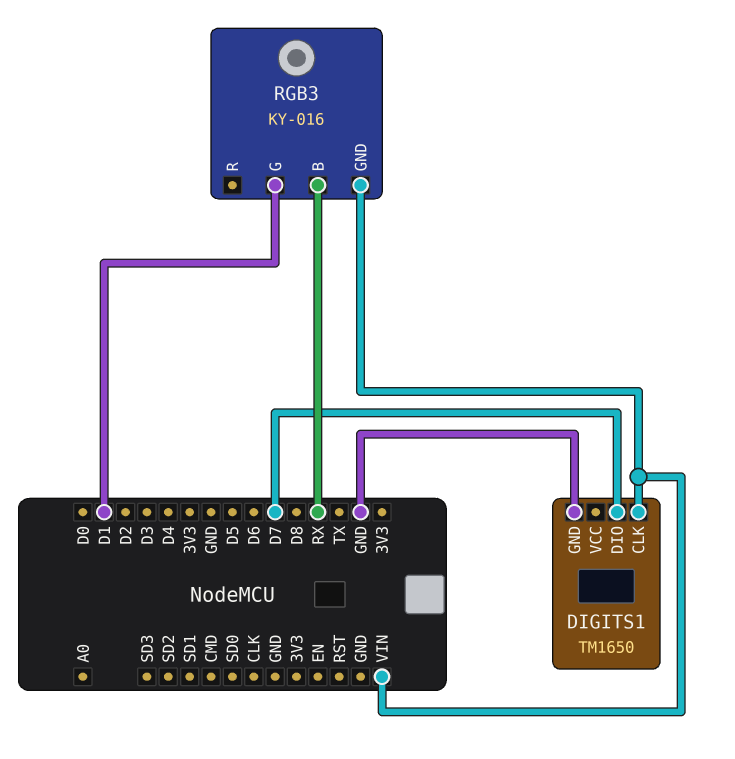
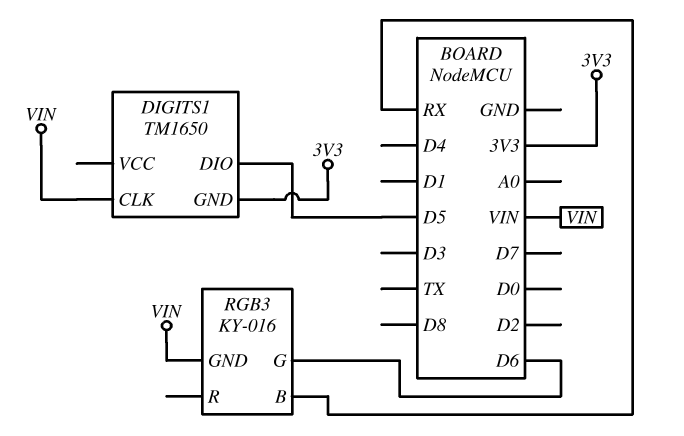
DIGITS1 pin DIO: D7 -> D5
DIGITS1 pin GND: GND -> 3V3
RGB3 pin G: D1 -> D6

